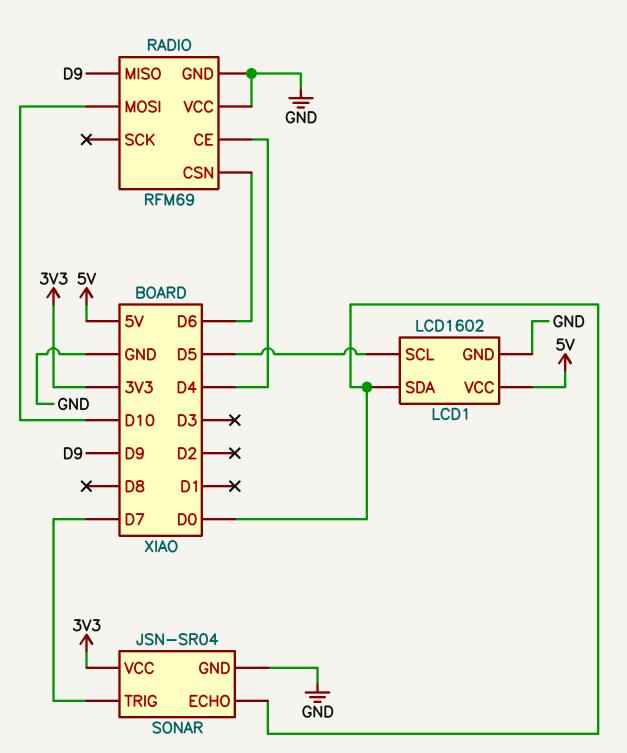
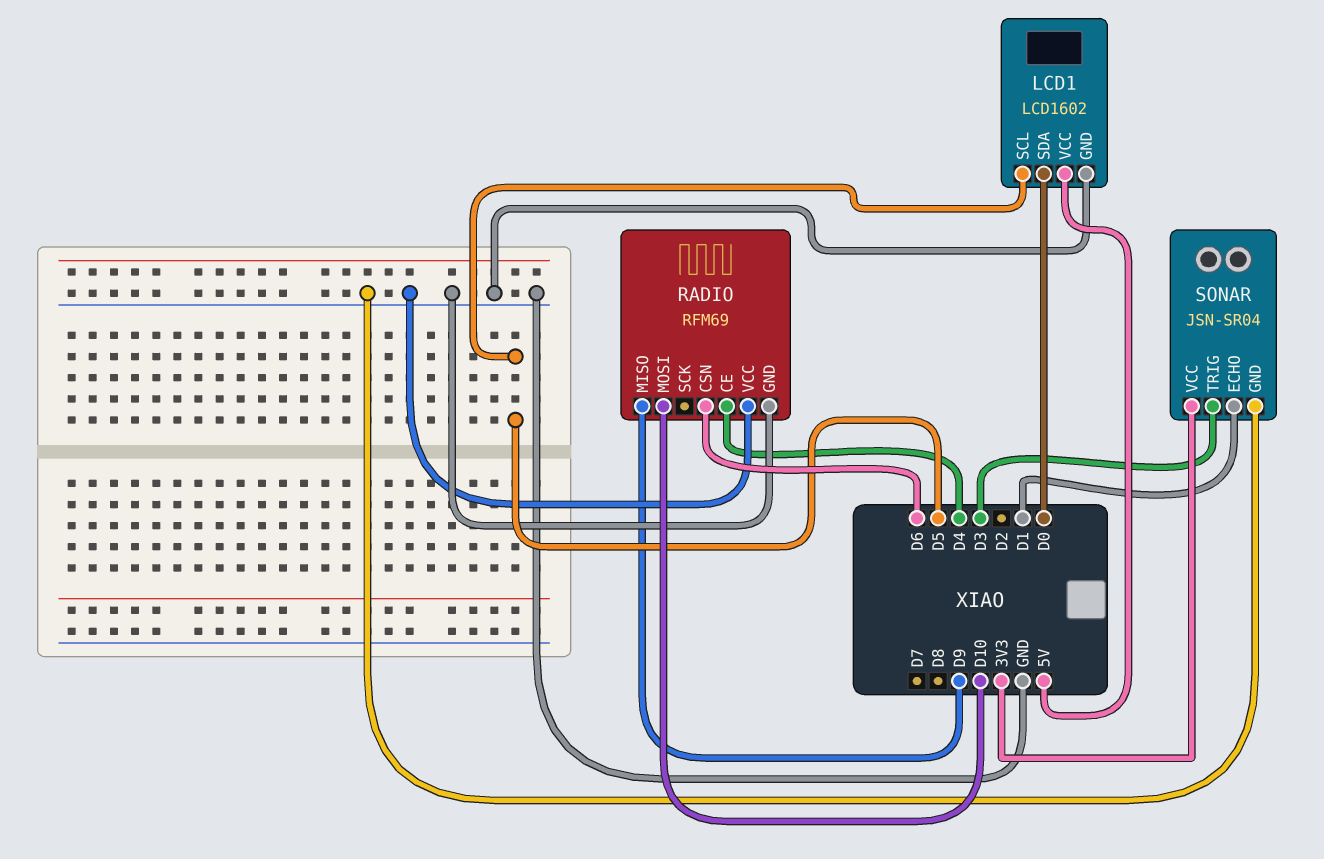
SONAR pin ECHO: D0 -> D1
SONAR pin TRIG: D7 -> D3

